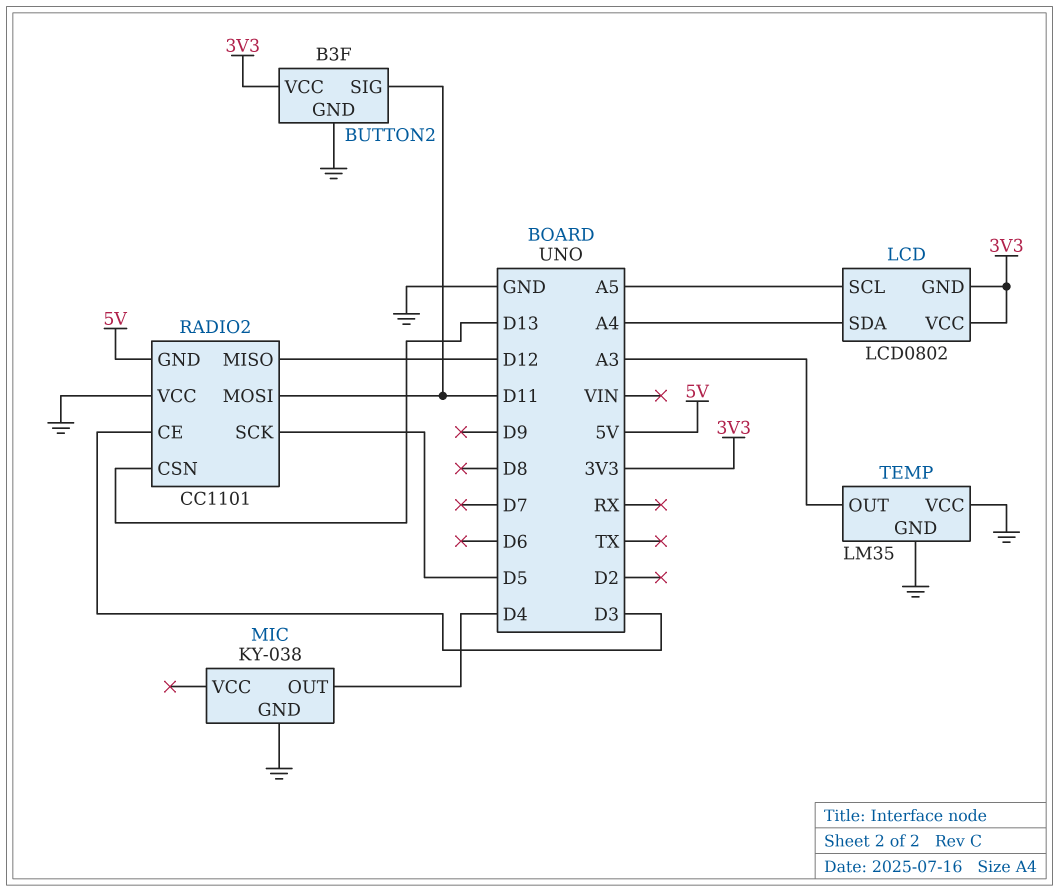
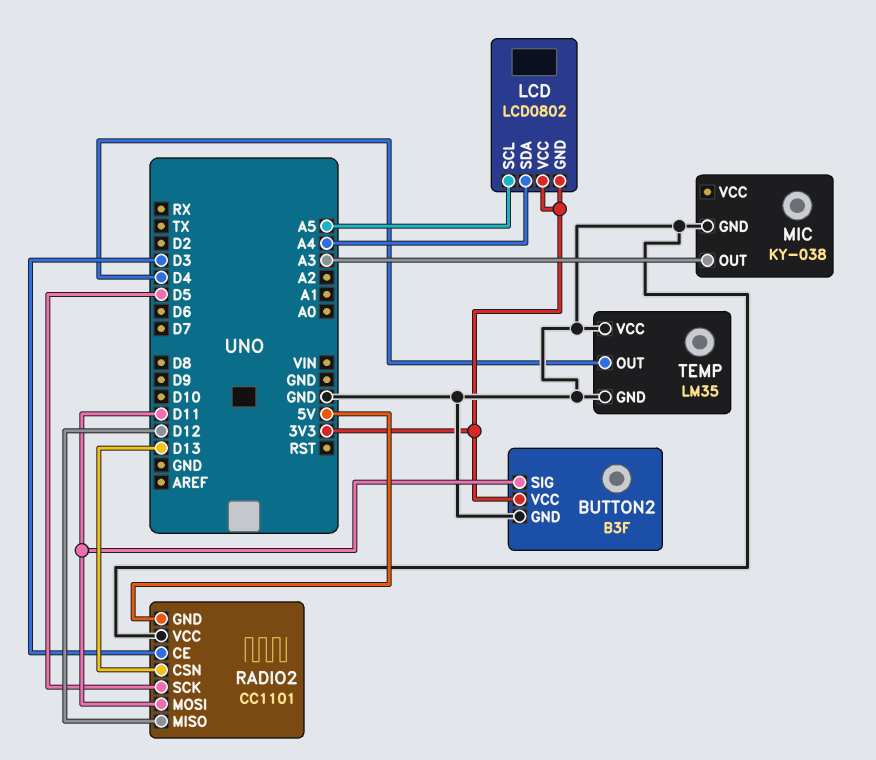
MIC pin OUT: D4 -> A3
TEMP pin OUT: A3 -> D4

